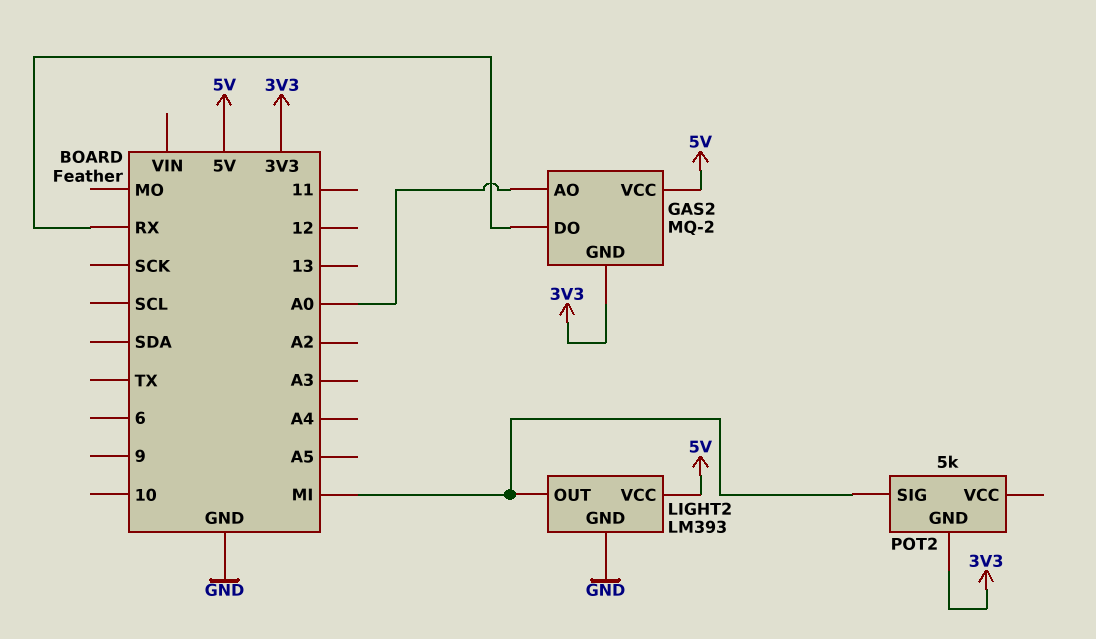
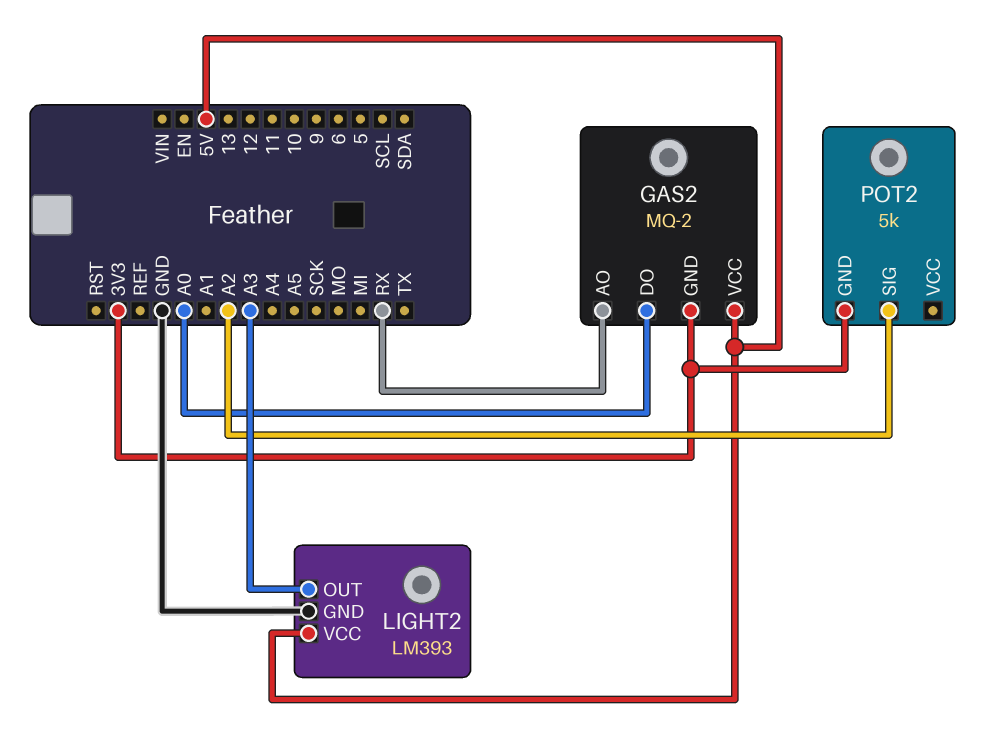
GAS2 pin AO: A0 -> RX
GAS2 pin DO: RX -> A0
LIGHT2 pin OUT: MI -> A3
POT2 pin SIG: MI -> A2

